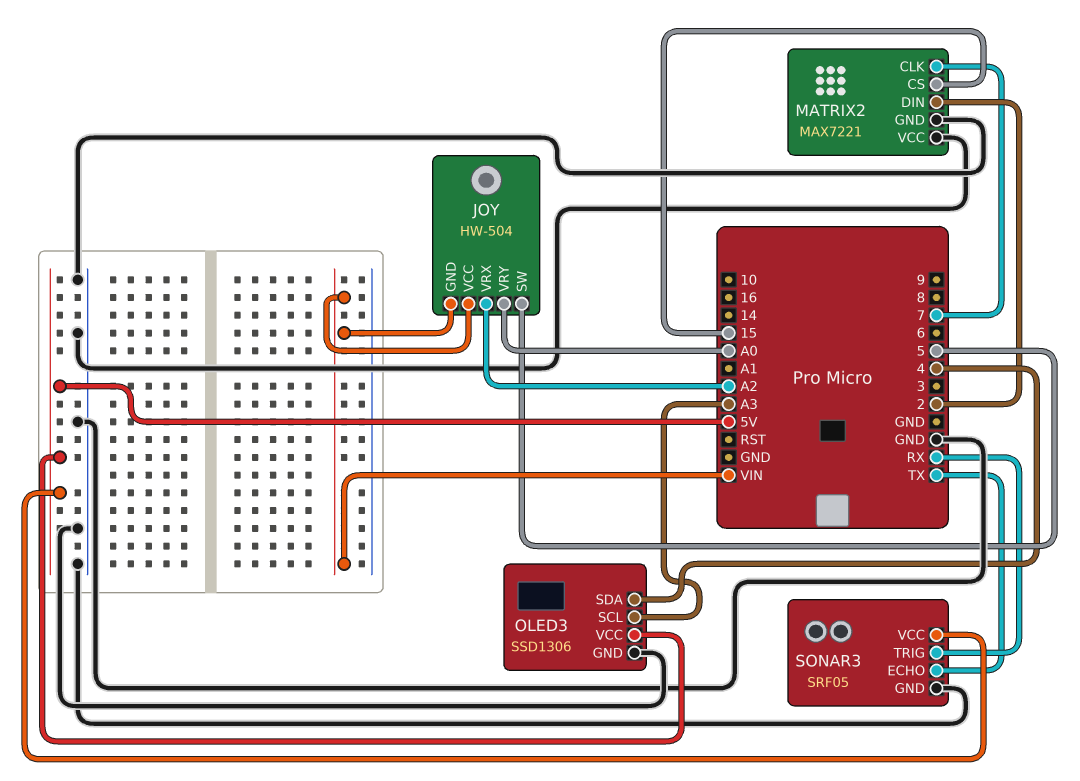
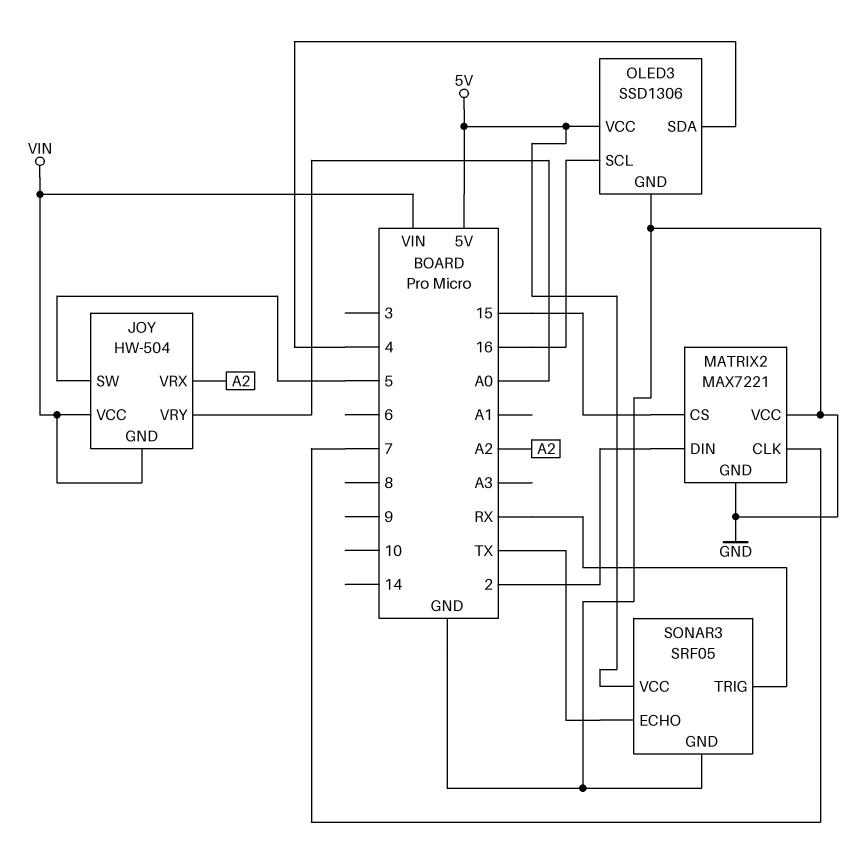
OLED3 pin SCL: A3 -> 16

